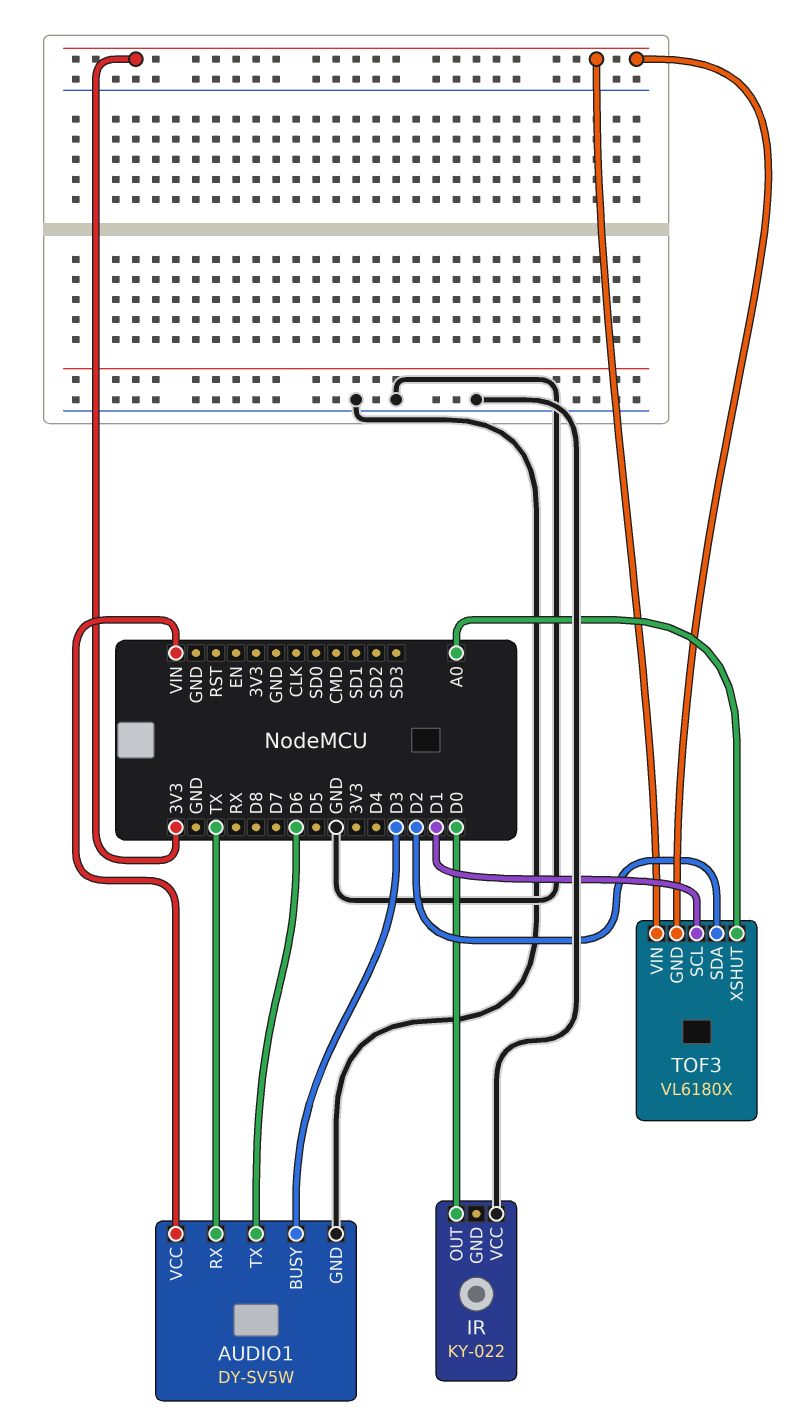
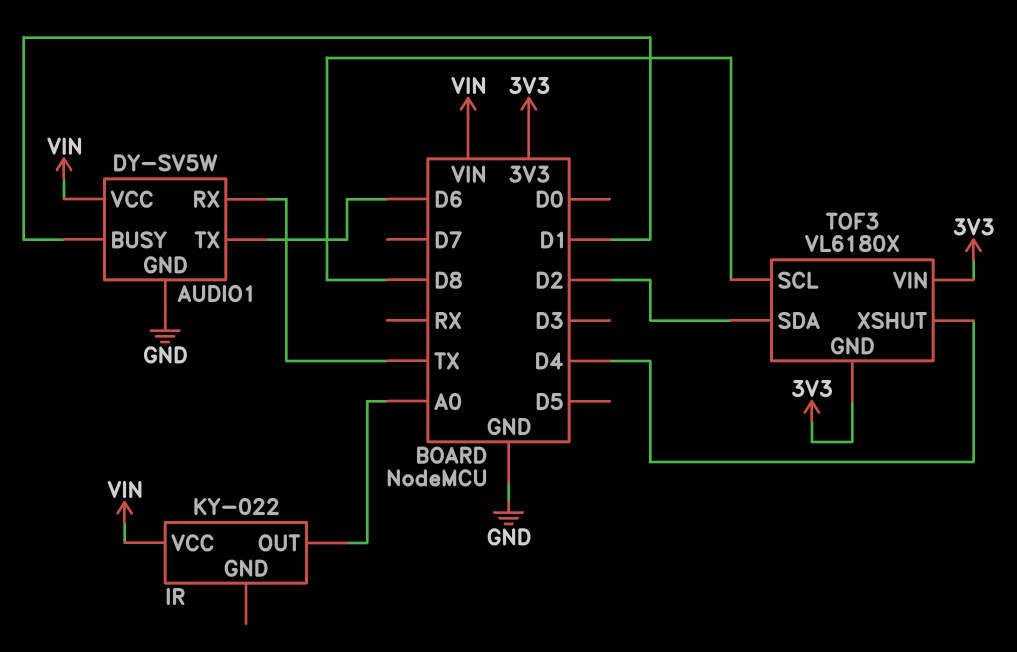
AUDIO1 pin BUSY: D3 -> D1
IR pin OUT: D0 -> A0
IR pin VCC: GND -> VIN
TOF3 pin SCL: D1 -> D8
TOF3 pin XSHUT: A0 -> D4

